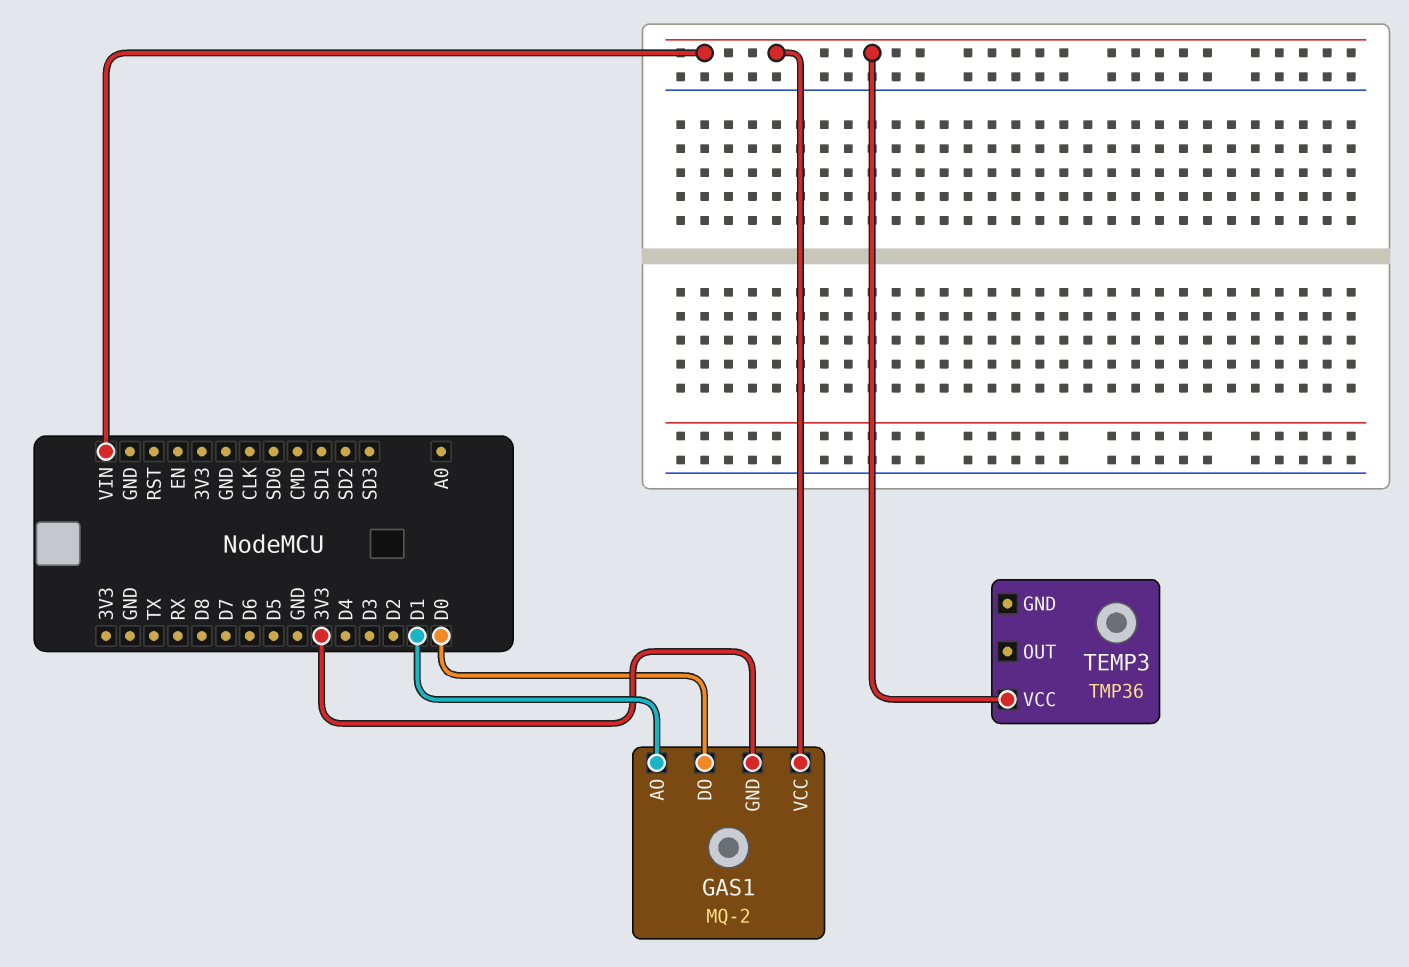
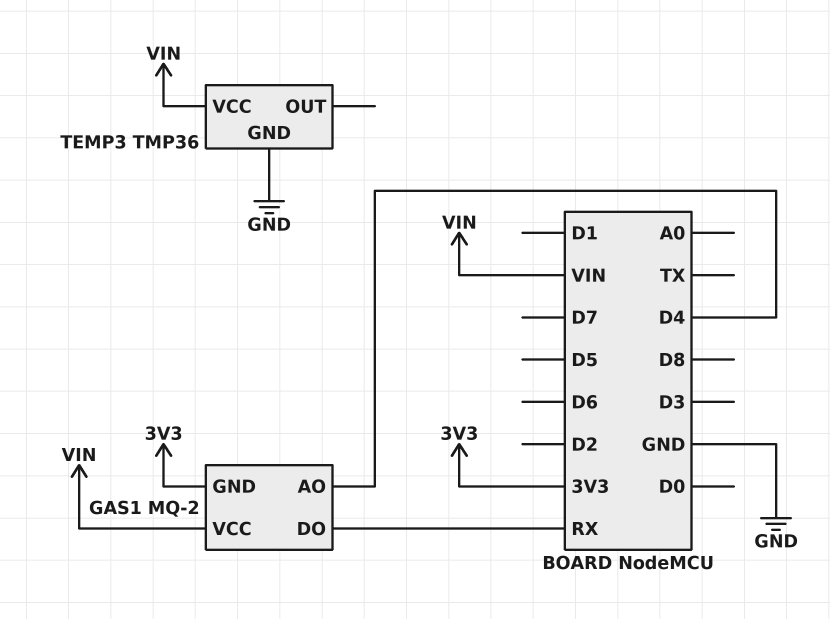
GAS1 pin AO: D1 -> D4
GAS1 pin DO: D0 -> RX
TEMP3 pin GND: none -> GND

